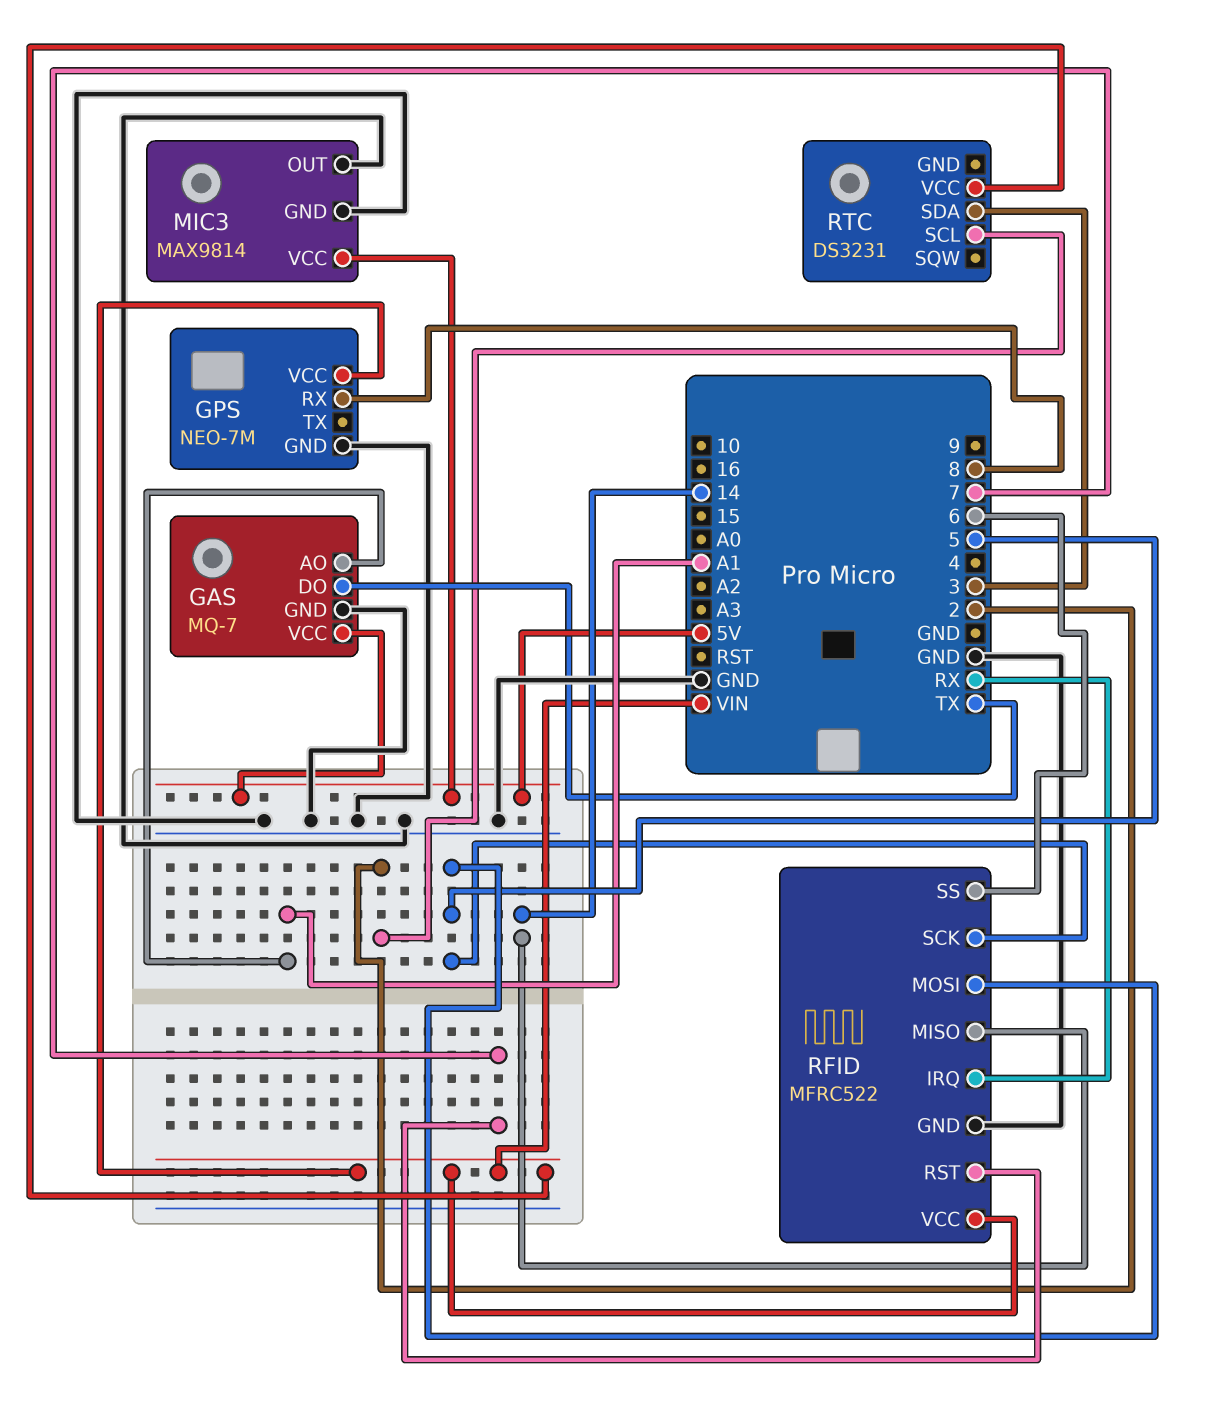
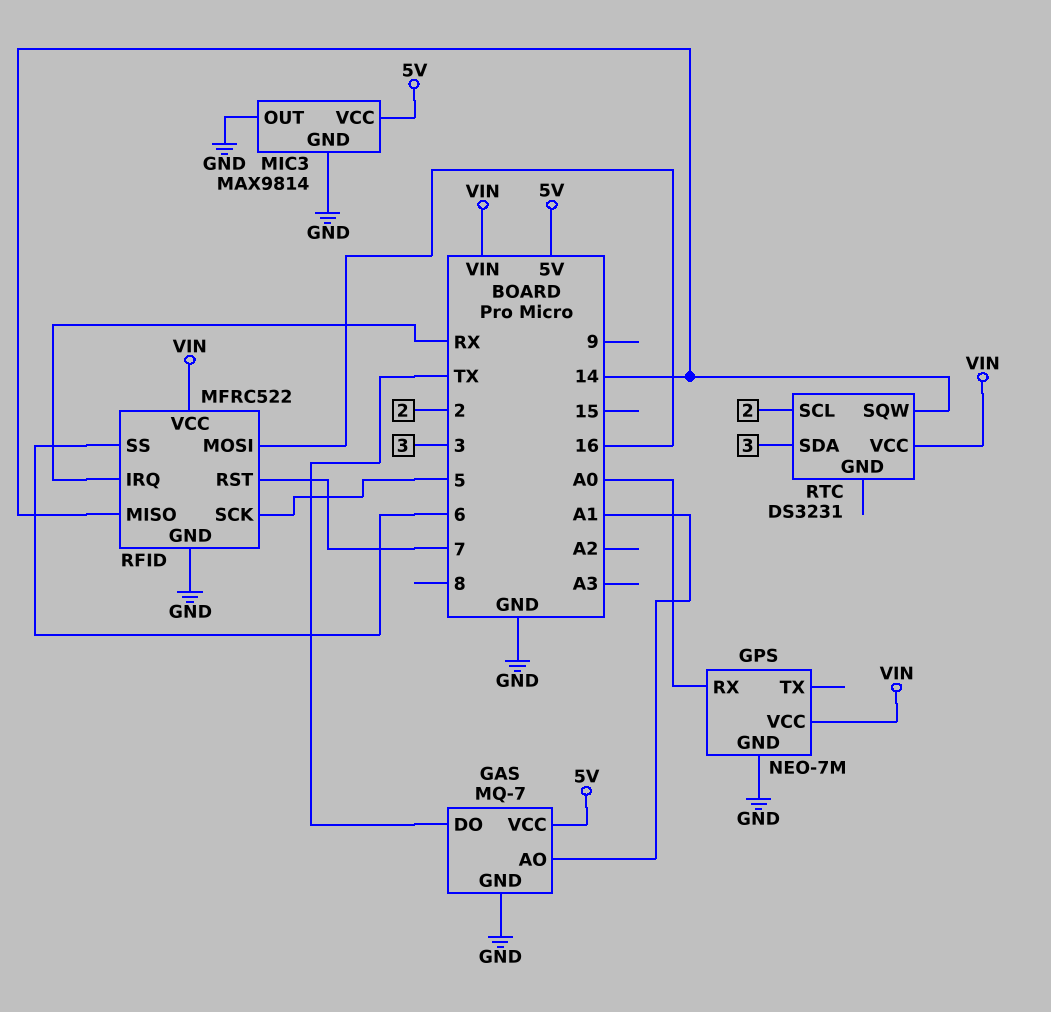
GPS pin RX: 8 -> A0
RFID pin MOSI: 5 -> 16
RTC pin SQW: none -> 14

